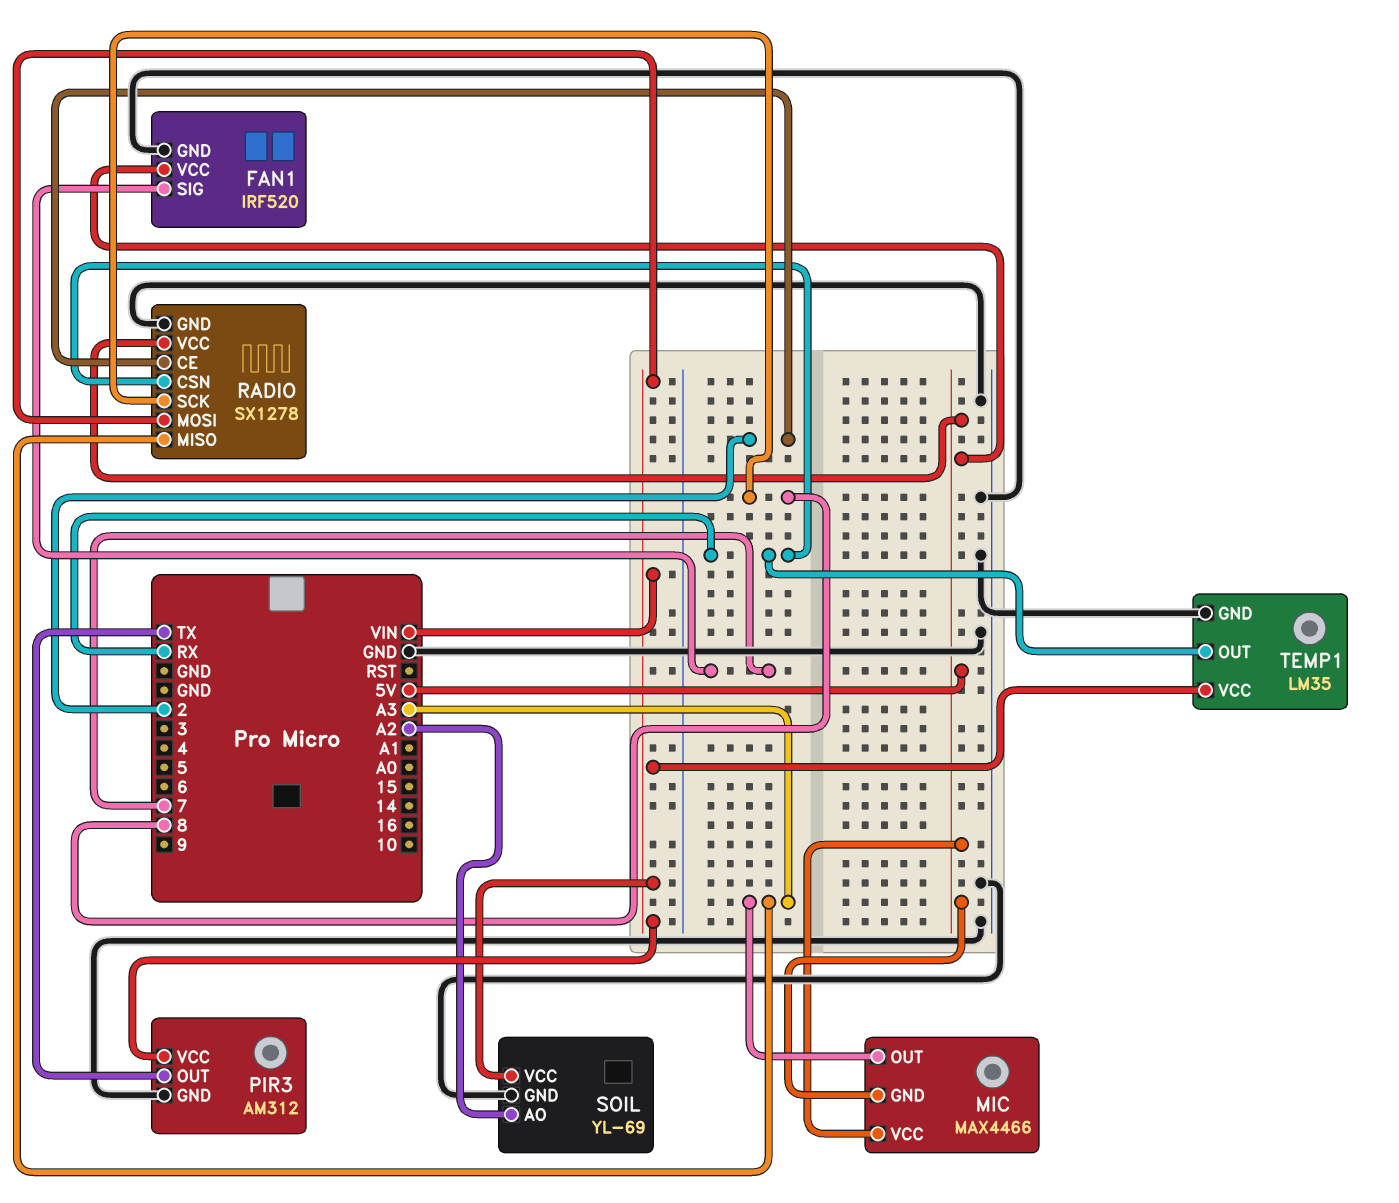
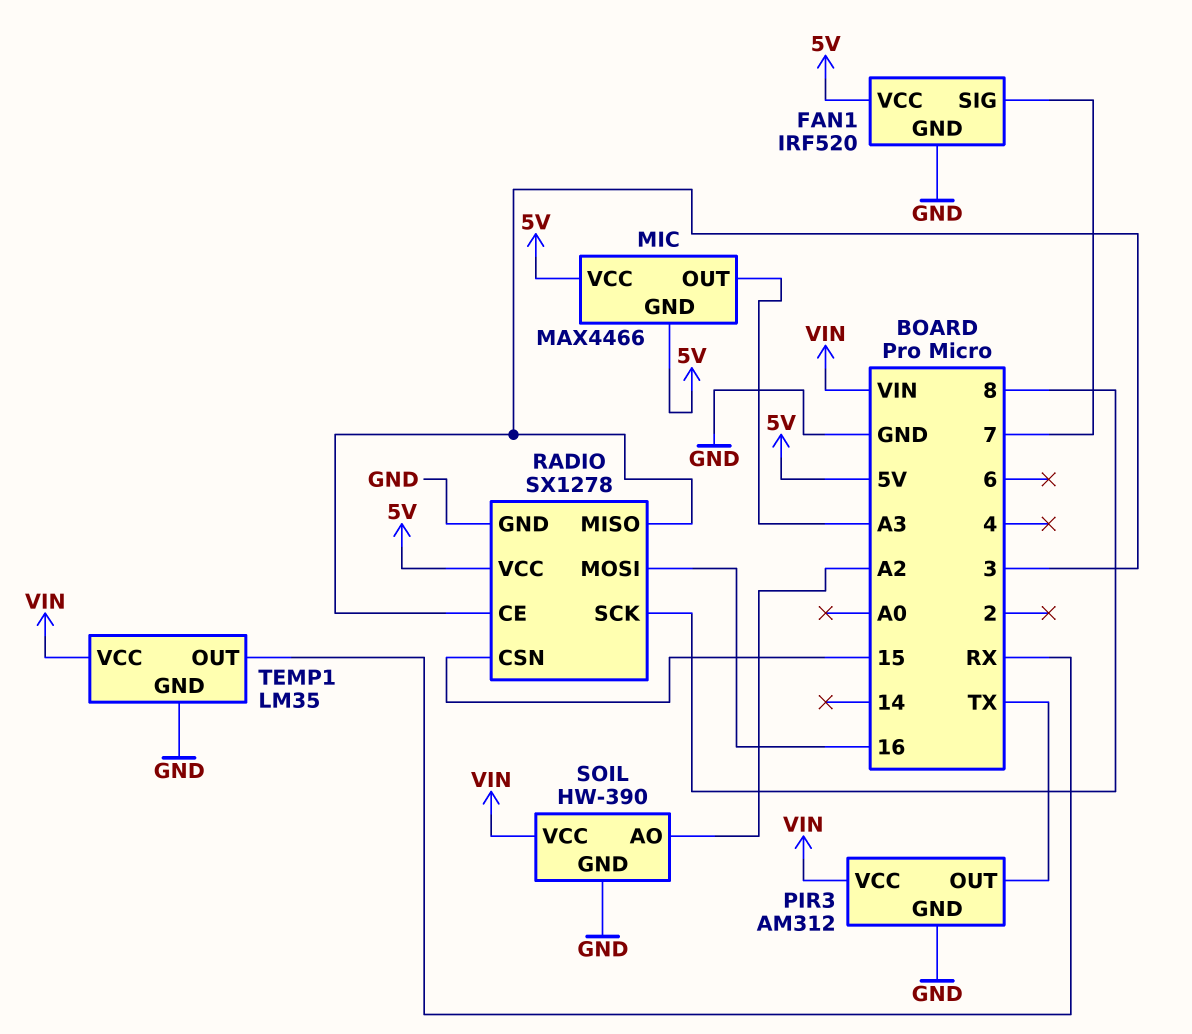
RADIO pin CE: 2 -> 3
RADIO pin CSN: RX -> 15
RADIO pin MISO: A3 -> 3
RADIO pin MOSI: VIN -> 16
SOIL: YL-69 -> HW-390

